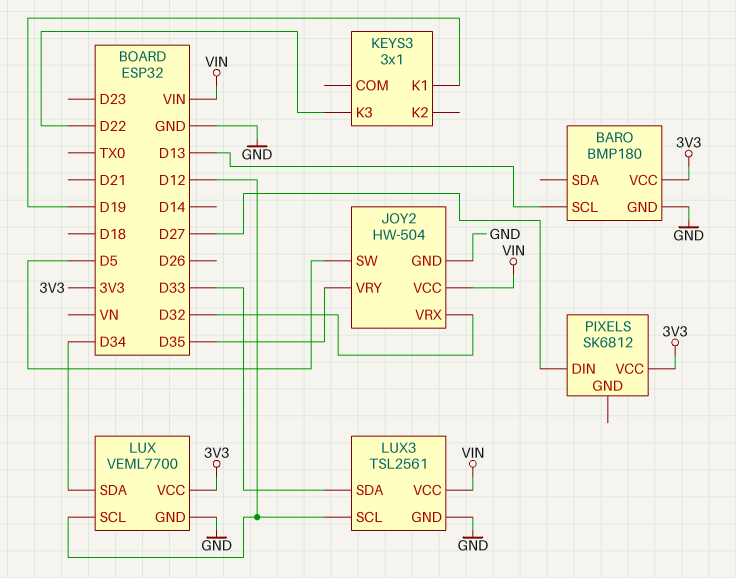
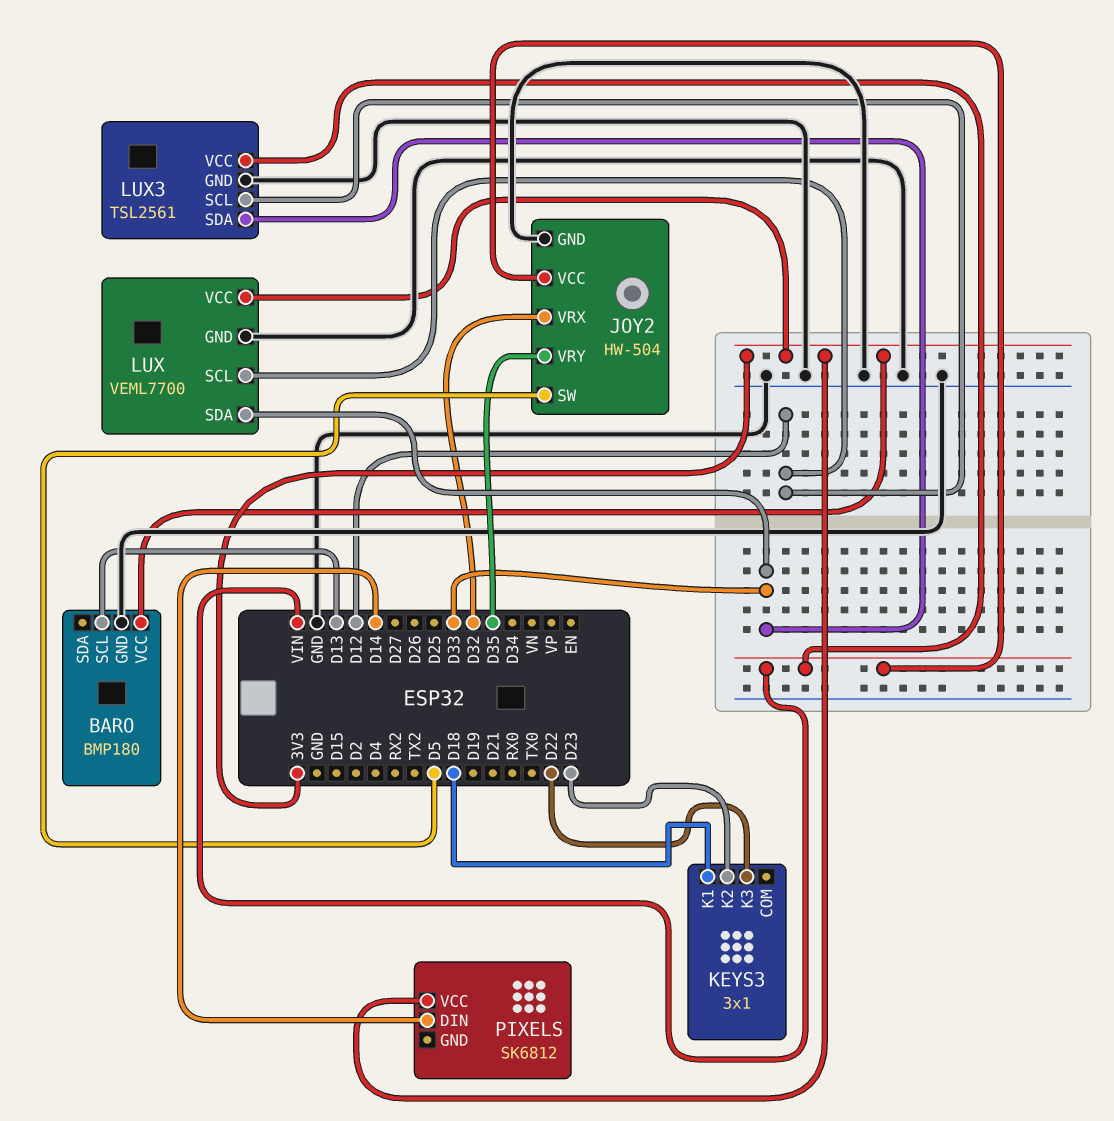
KEYS3 pin K1: D19 -> D18
KEYS3 pin K2: none -> D23
LUX pin SDA: D34 -> D33
PIXELS pin DIN: D27 -> D14

